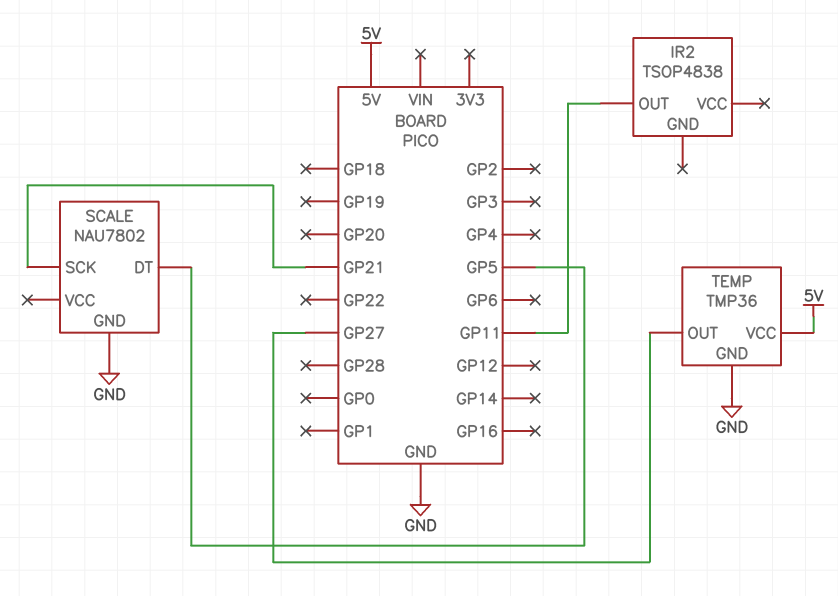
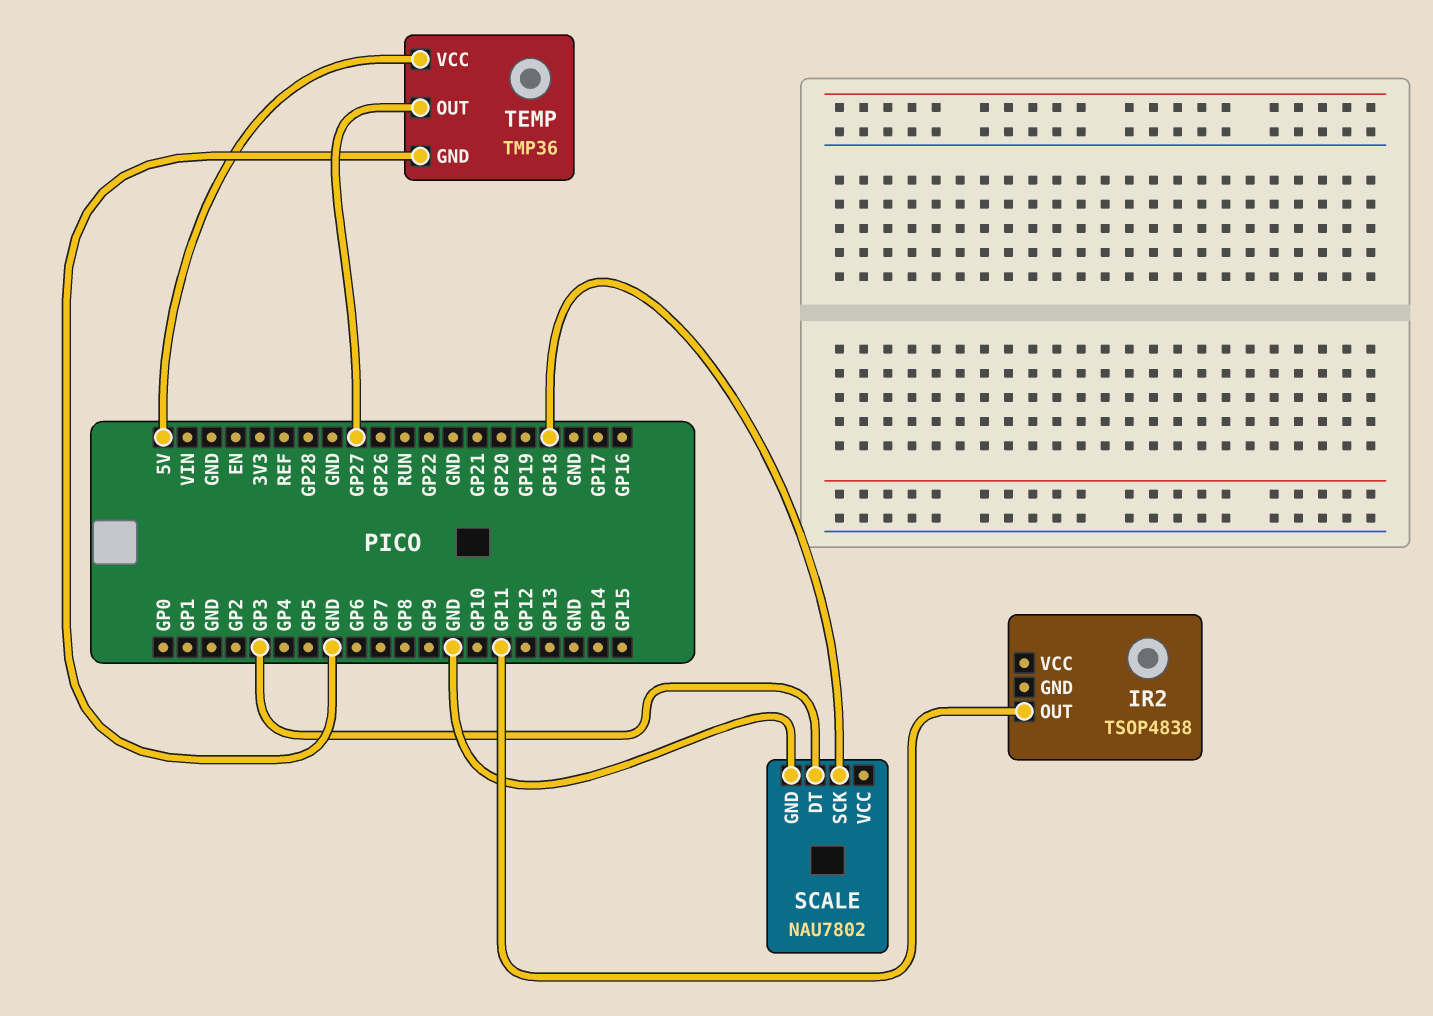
SCALE pin DT: GP5 -> GP3
SCALE pin SCK: GP21 -> GP18

